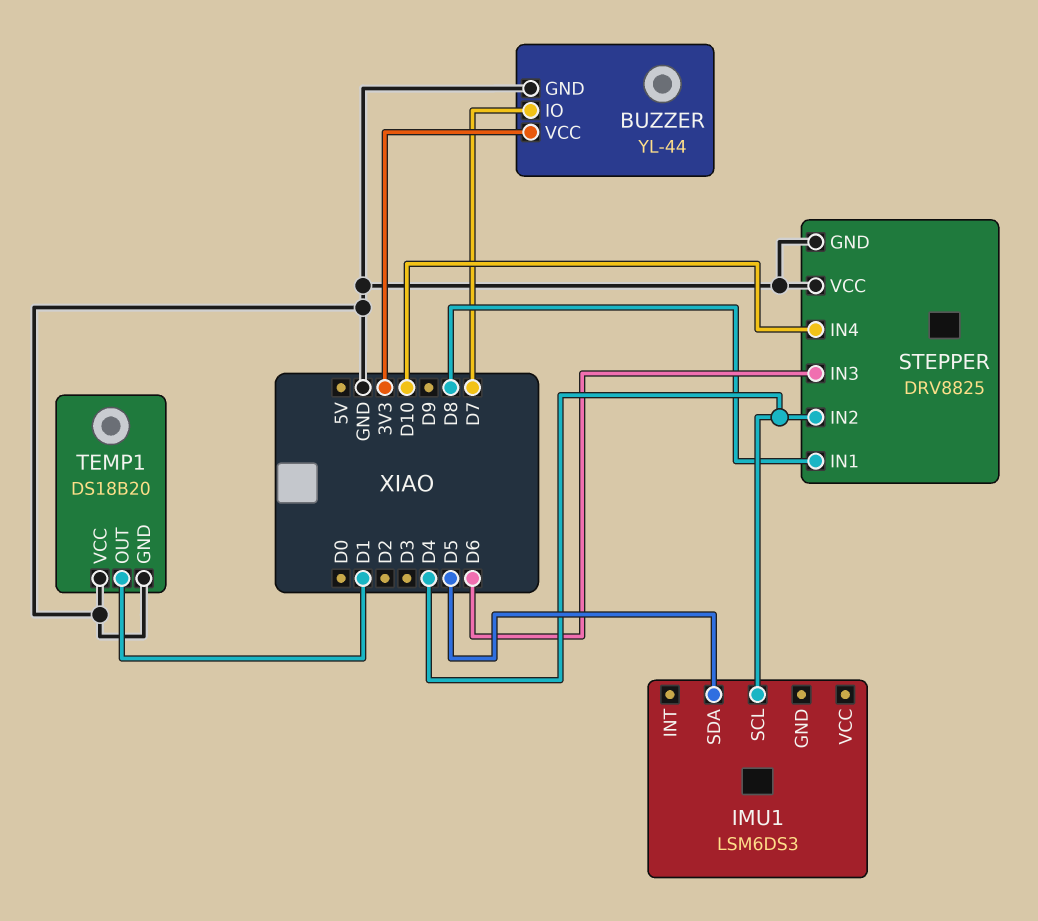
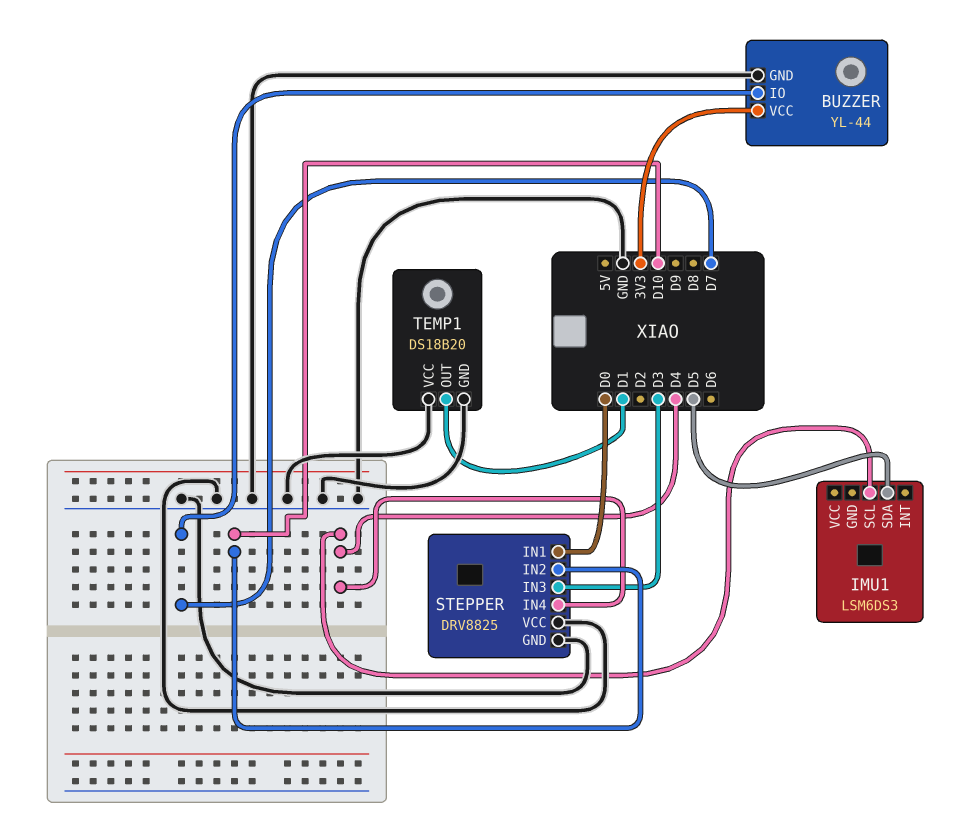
STEPPER pin IN1: D8 -> D0
STEPPER pin IN2: D4 -> D10
STEPPER pin IN3: D6 -> D3
STEPPER pin IN4: D10 -> D4

